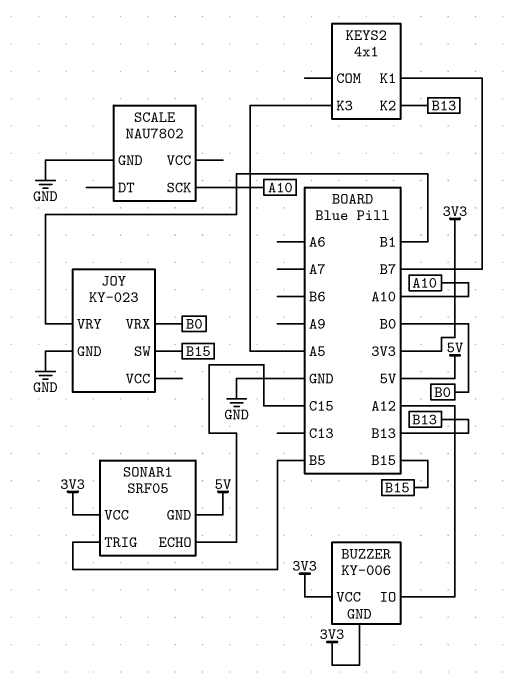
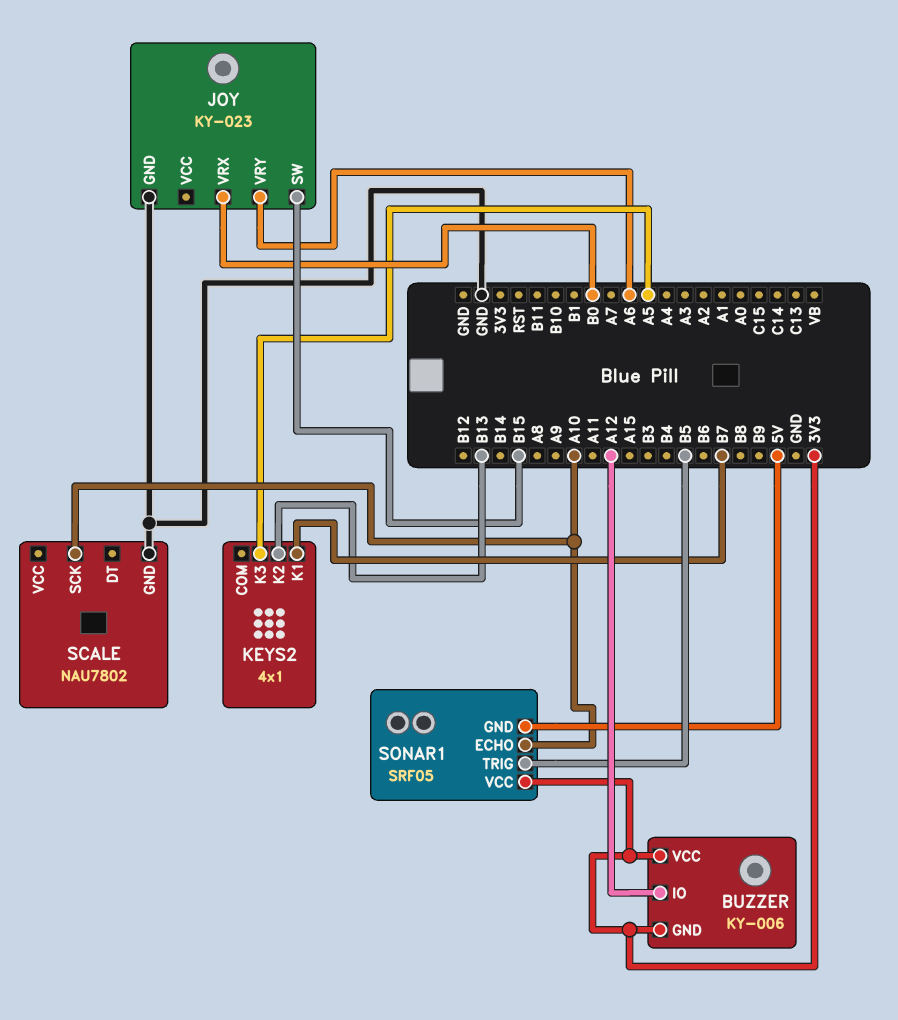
JOY pin VRY: B1 -> A6
SONAR1 pin ECHO: C15 -> A10

